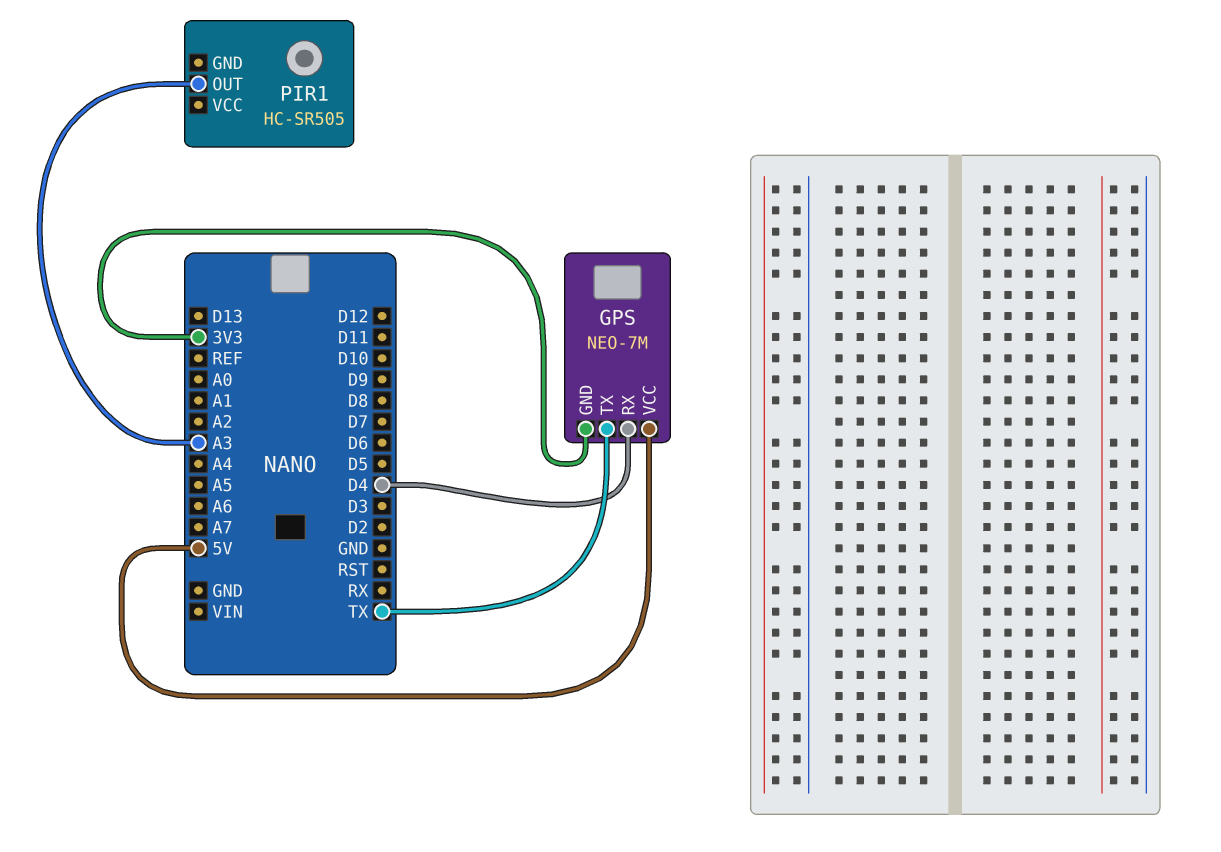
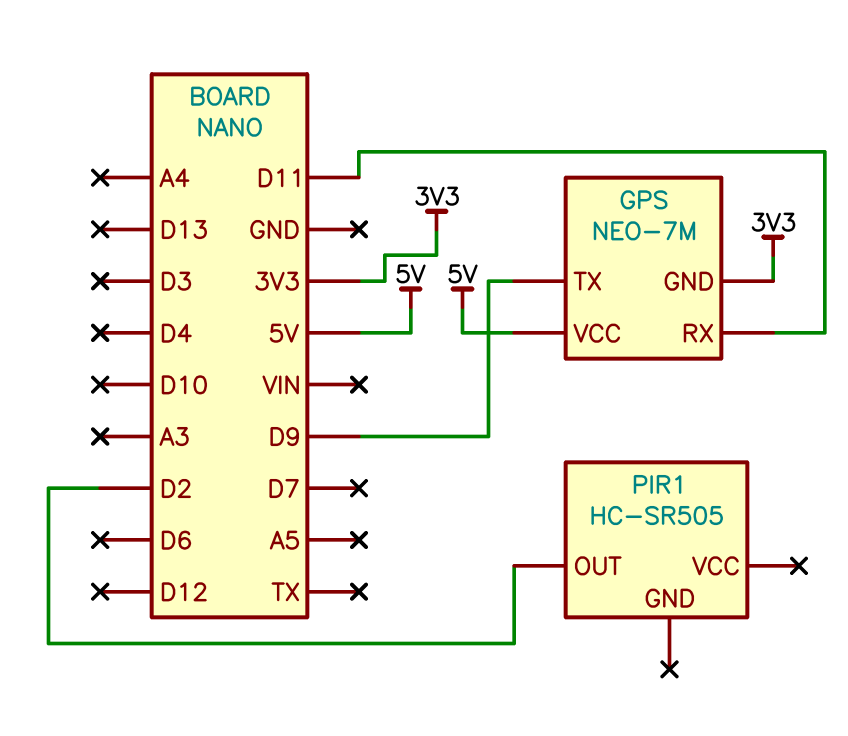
GPS pin RX: D4 -> D11
GPS pin TX: TX -> D9
PIR1 pin OUT: A3 -> D2

